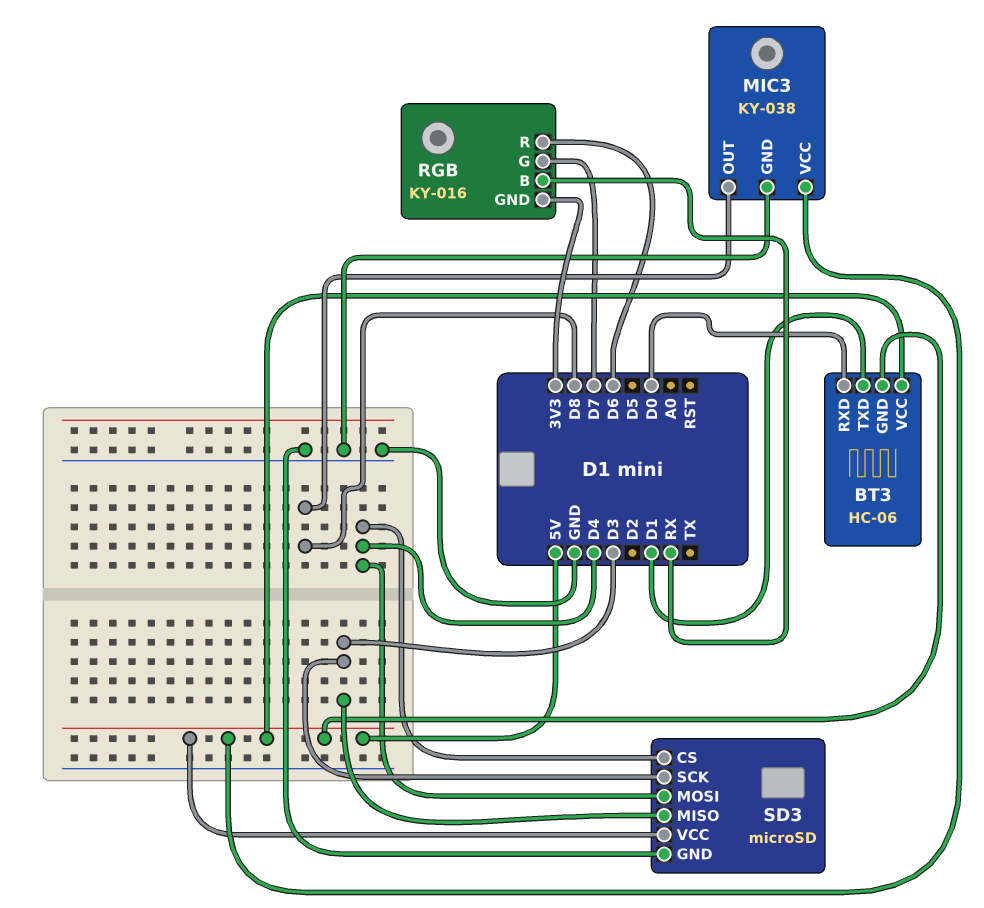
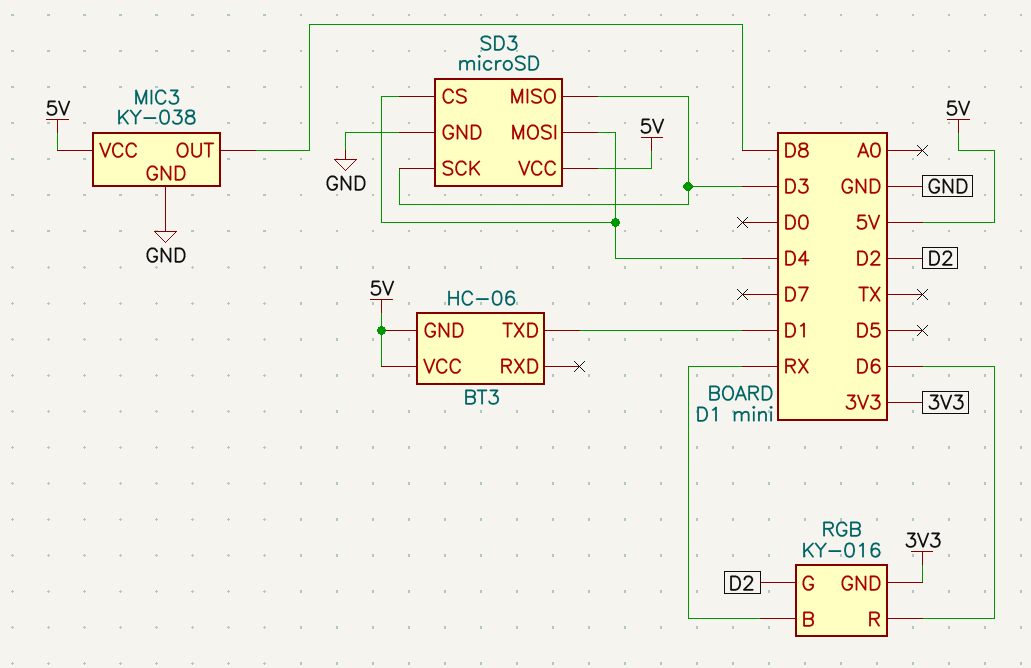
BT3 pin RXD: D0 -> none
RGB pin G: D7 -> D2

